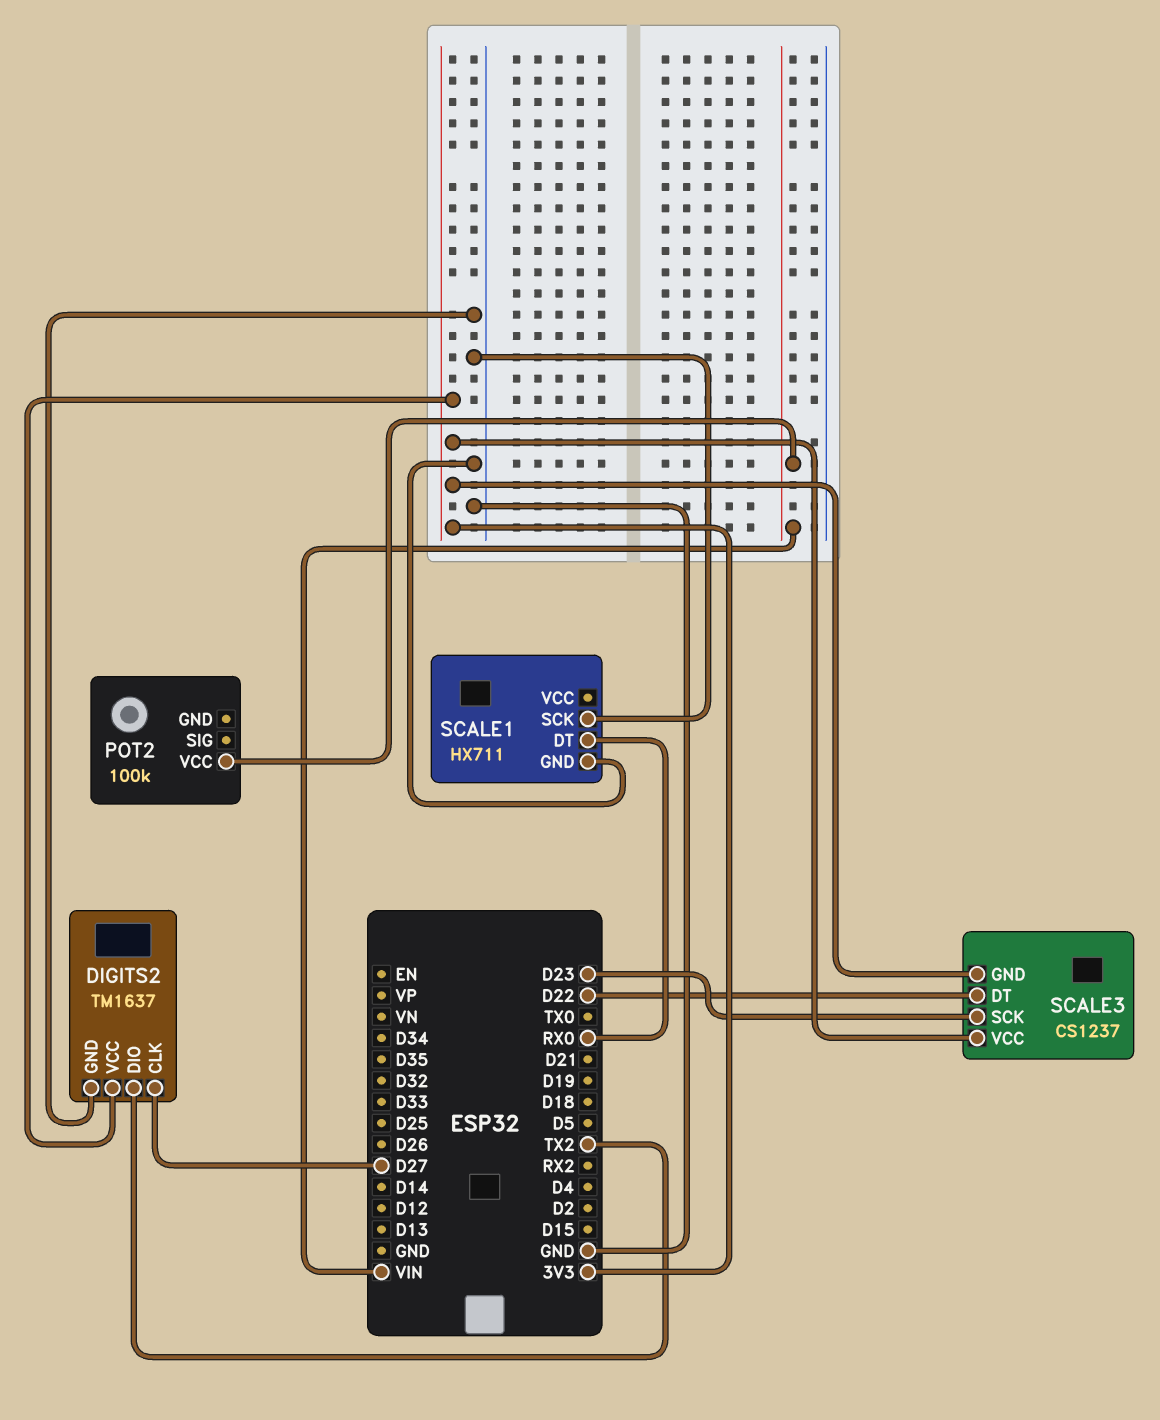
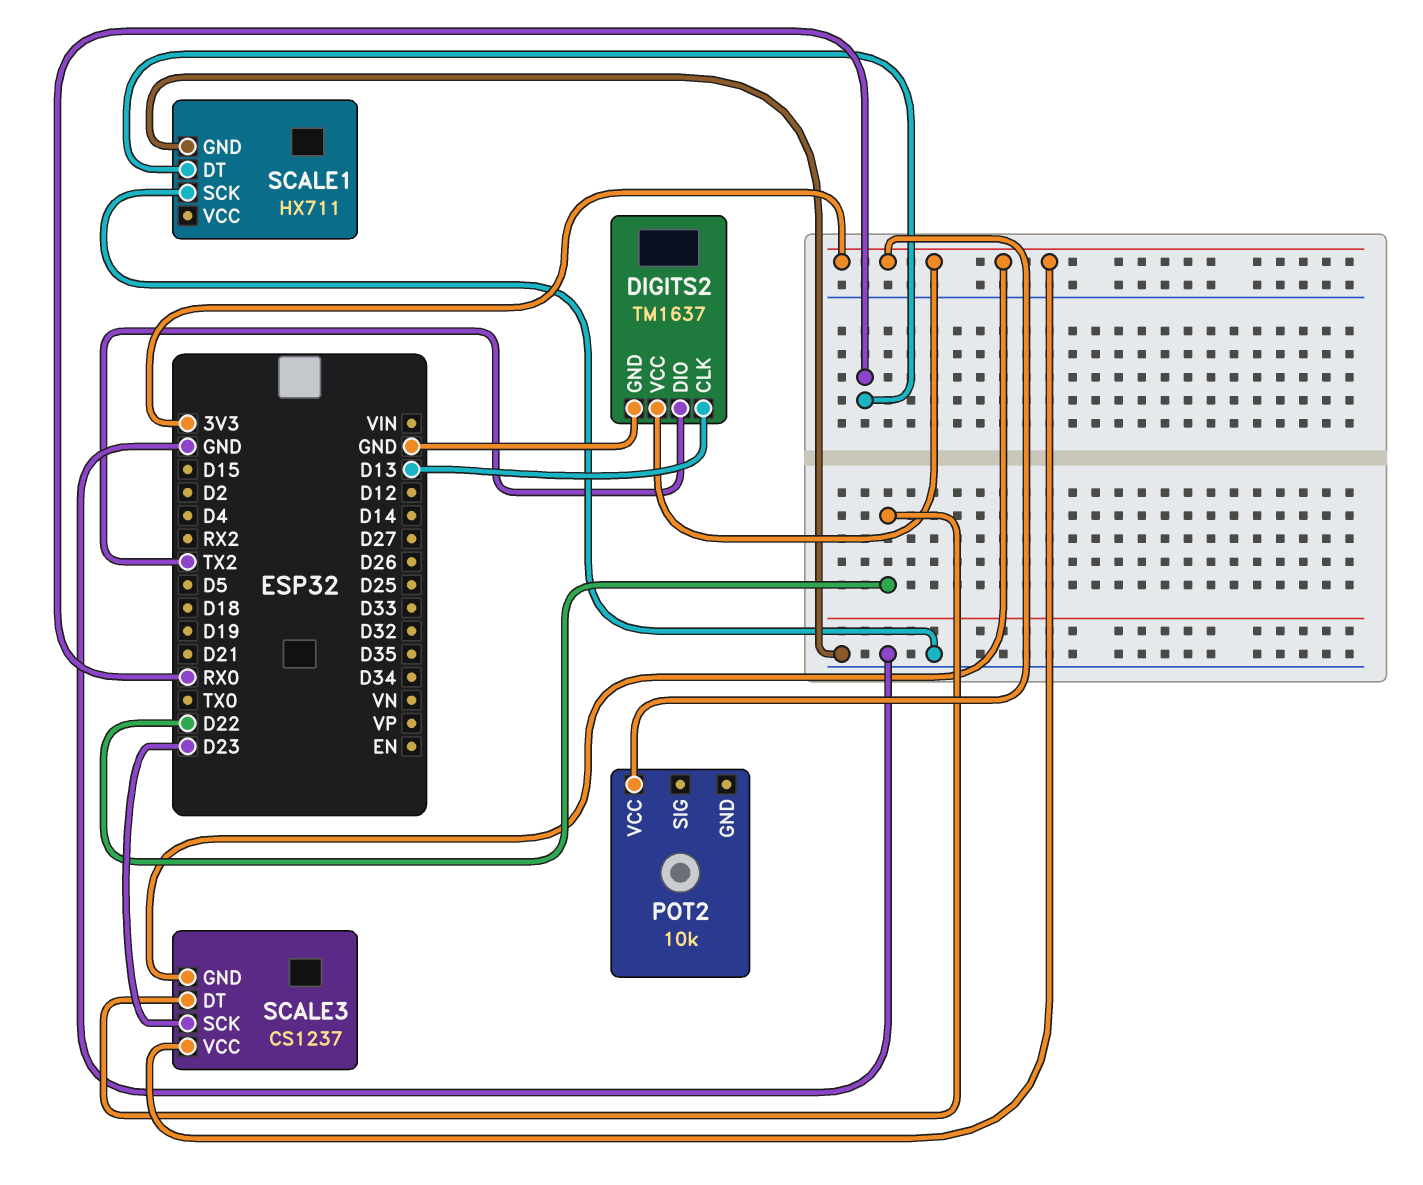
DIGITS2 pin CLK: D27 -> D13
POT2: 100k -> 10k
POT2 pin VCC: VIN -> 3V3

